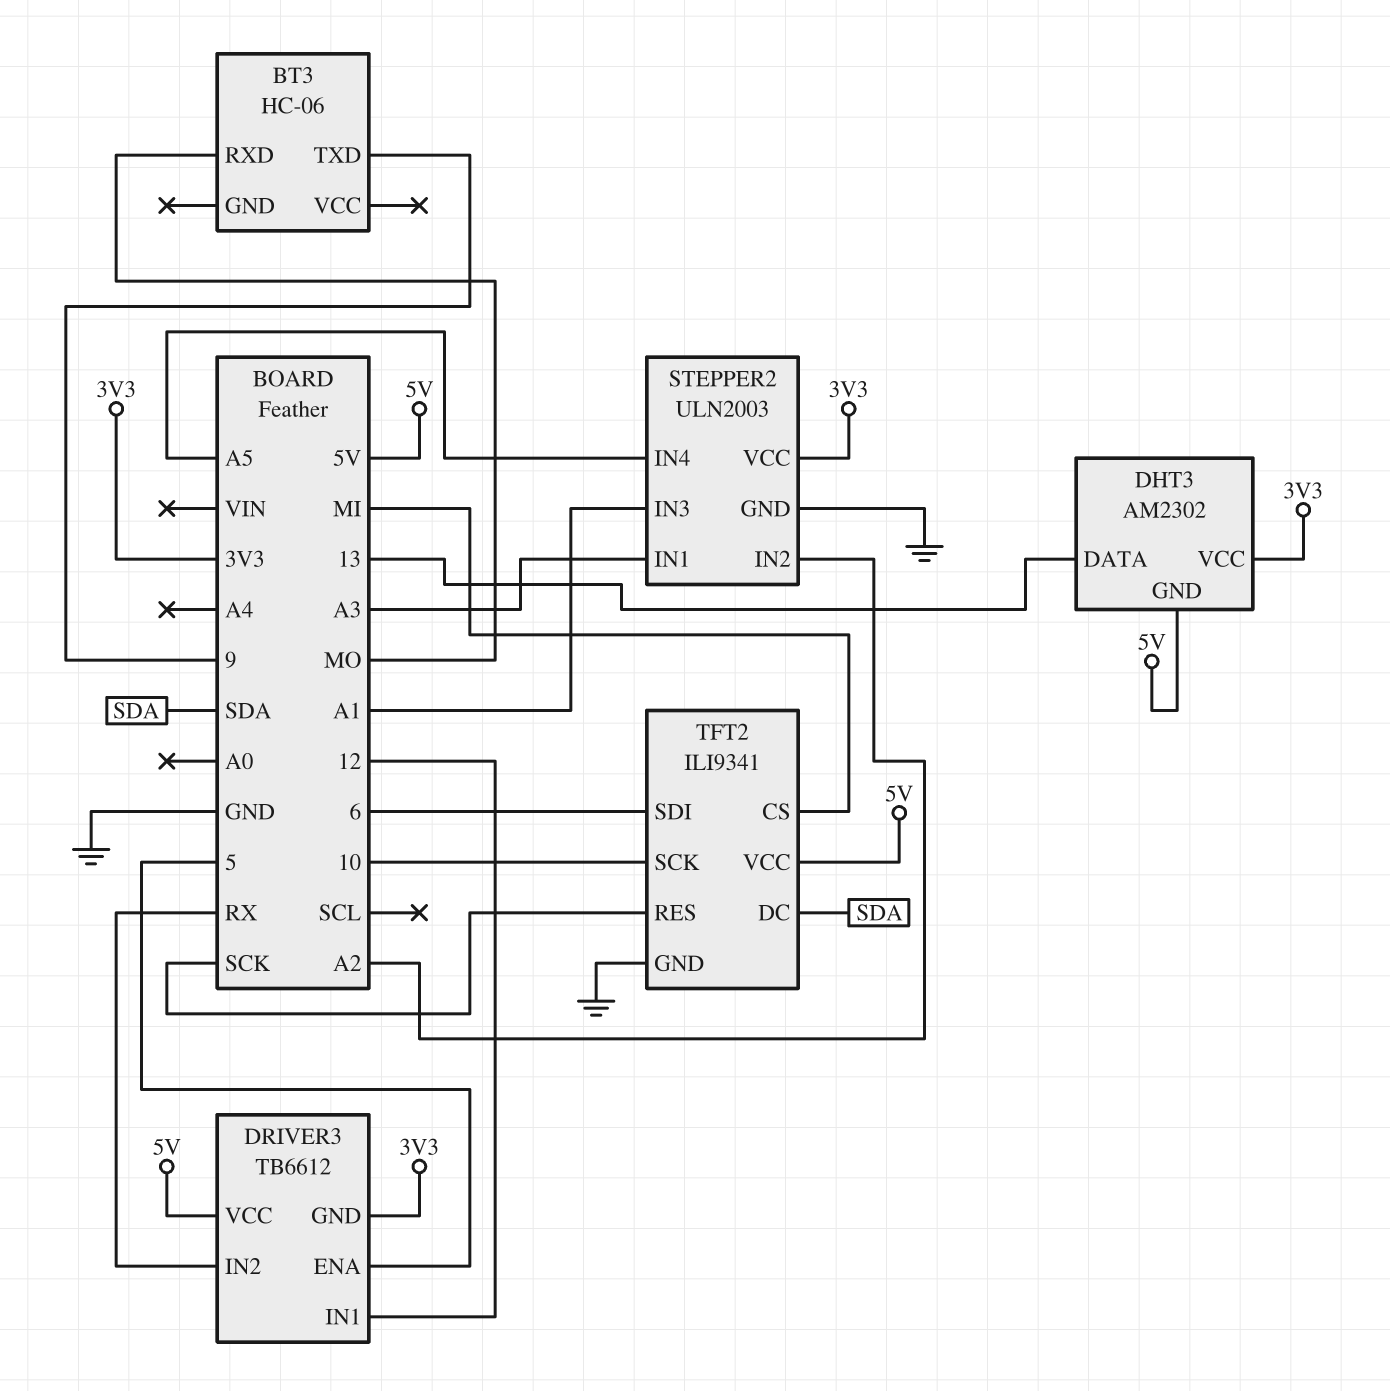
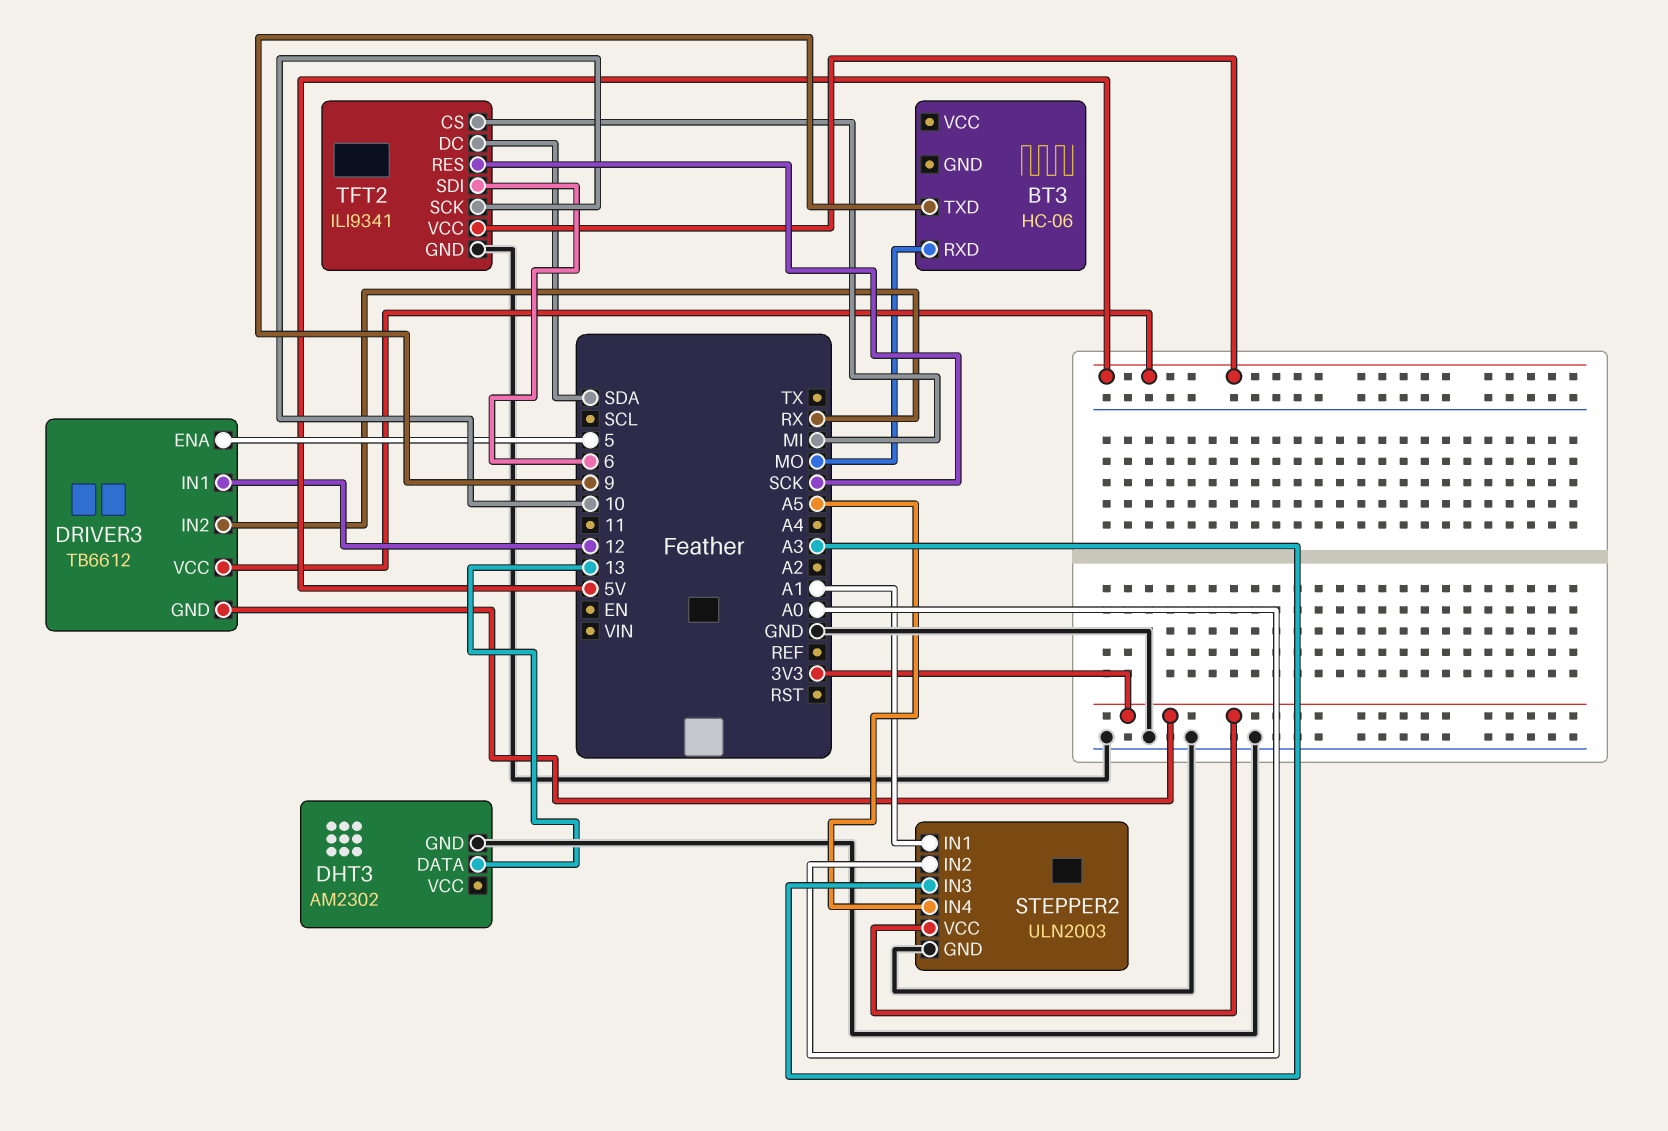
DHT3 pin GND: 5V -> GND
DHT3 pin VCC: 3V3 -> none
STEPPER2 pin IN1: A3 -> A1
STEPPER2 pin IN2: A2 -> A0
STEPPER2 pin IN3: A1 -> A3

